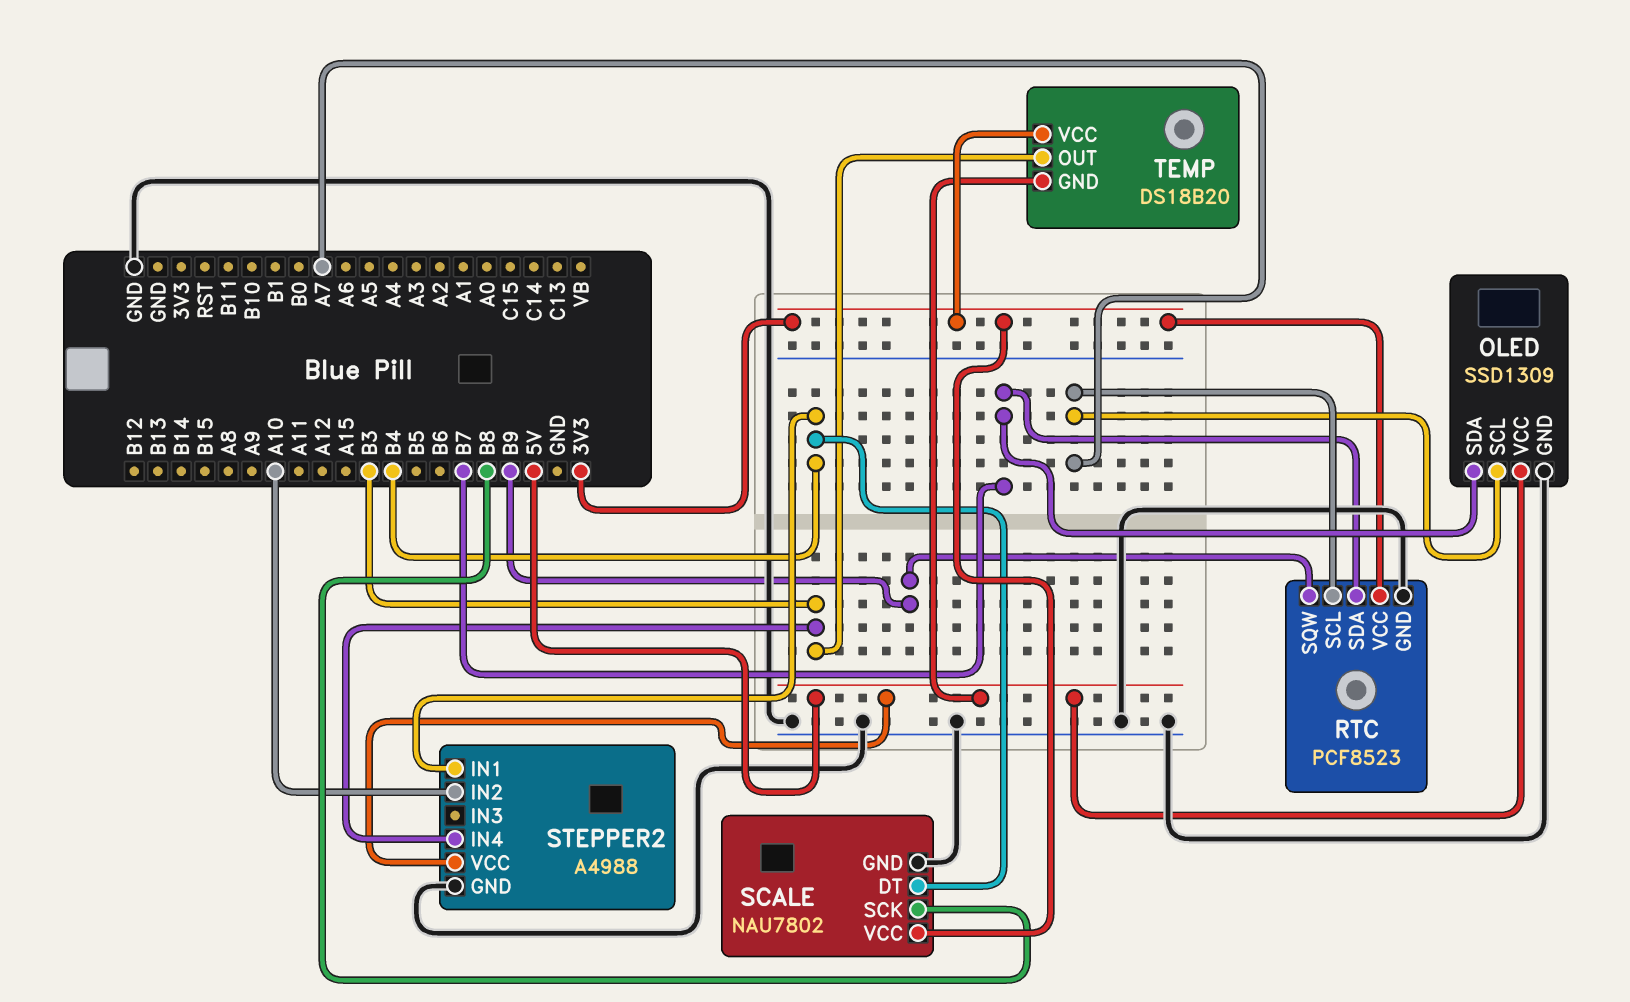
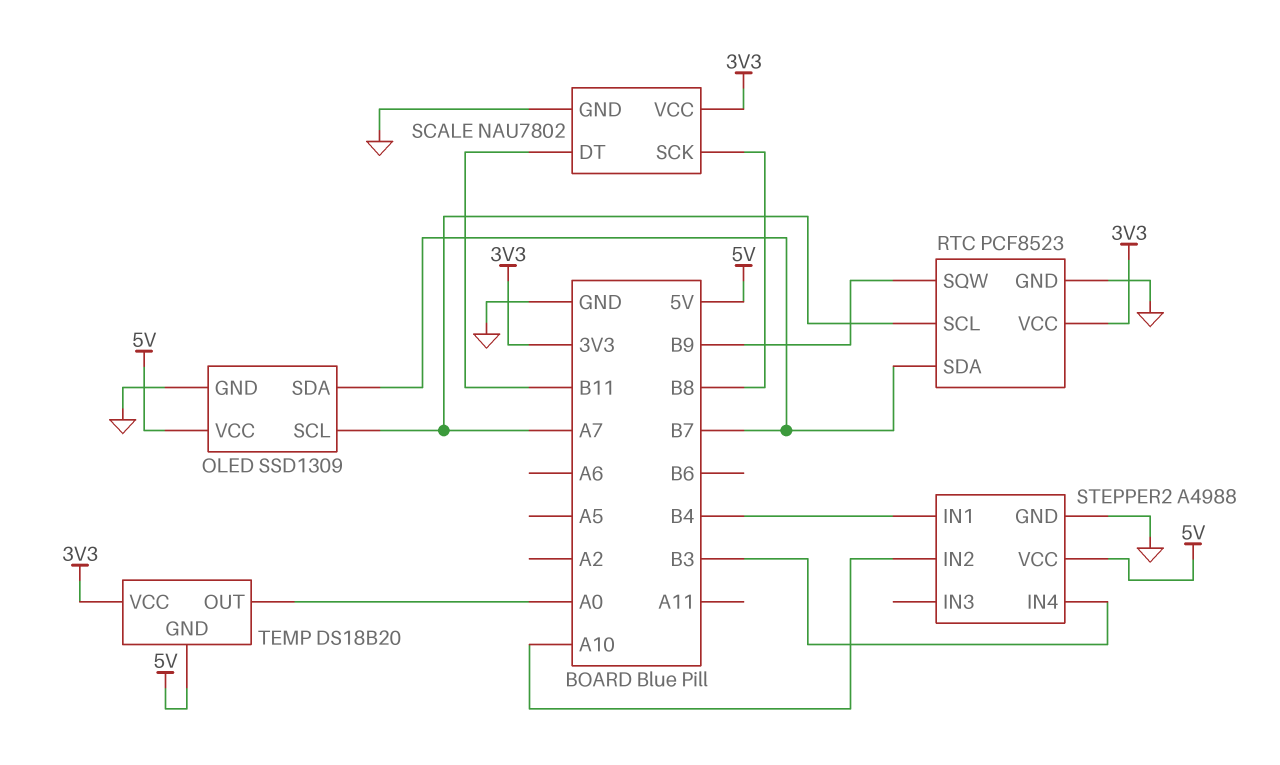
SCALE pin DT: B4 -> B11
TEMP pin OUT: B3 -> A0

